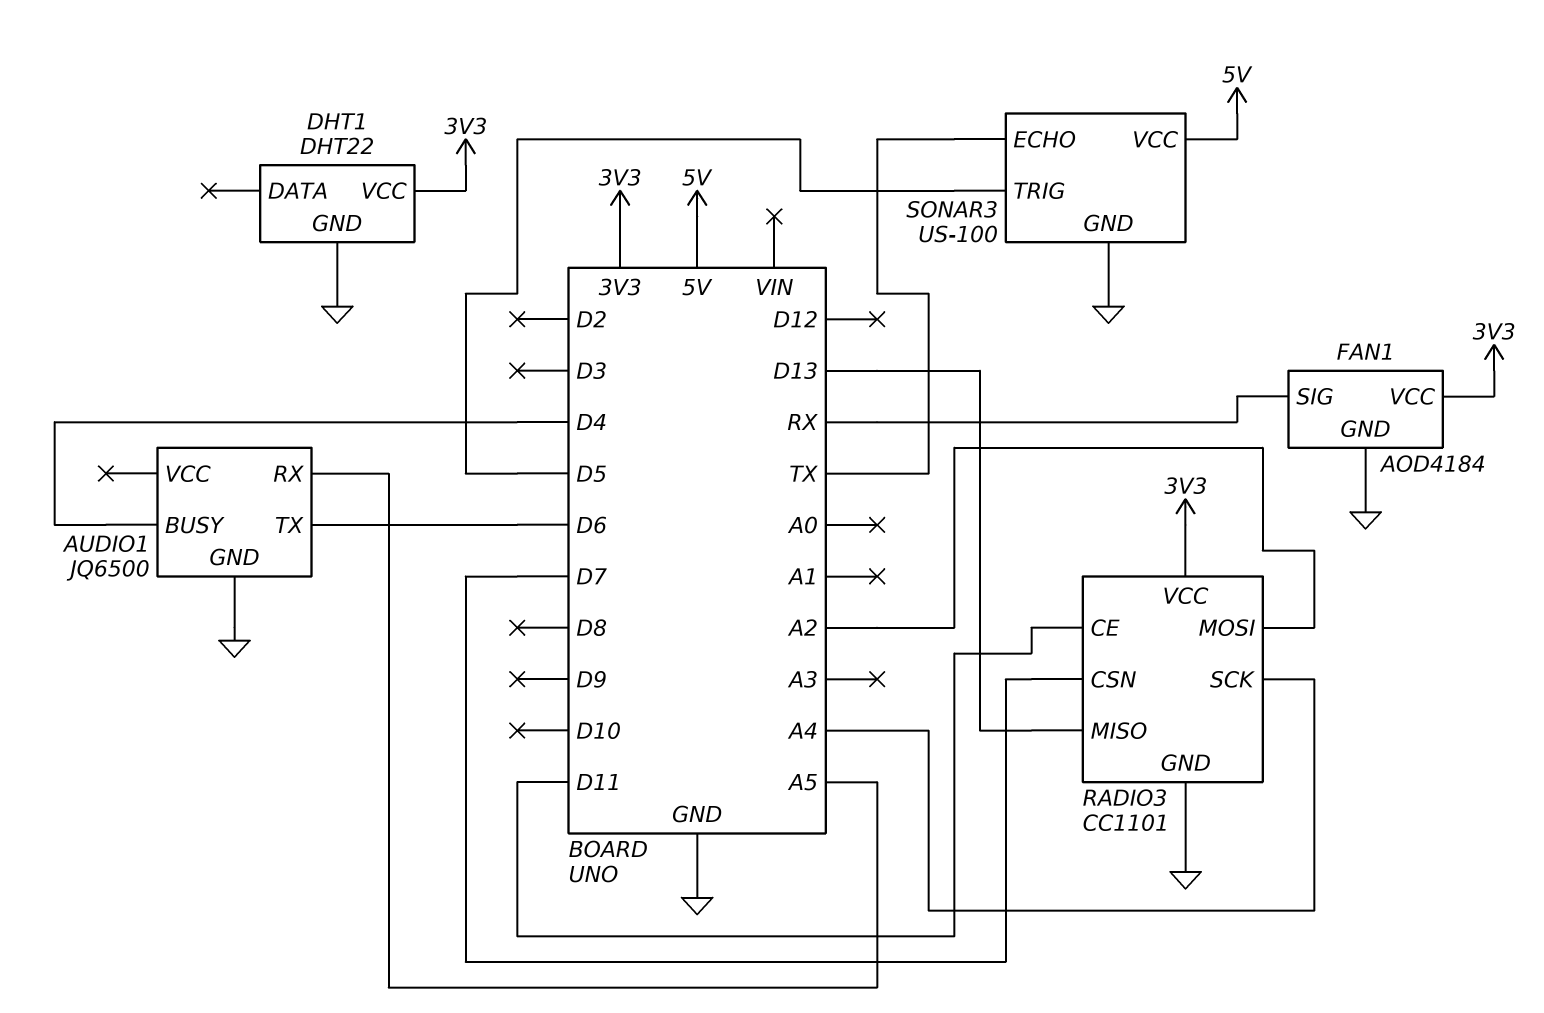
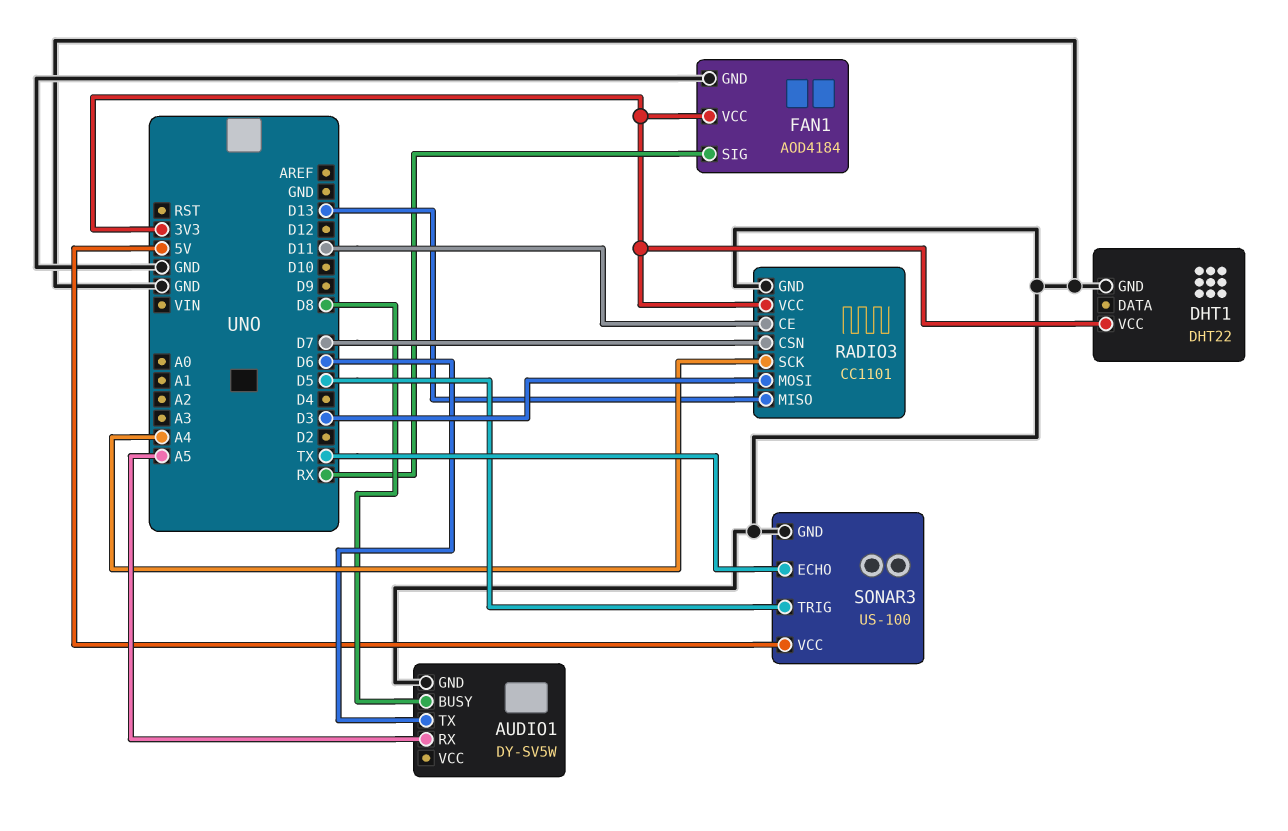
AUDIO1: JQ6500 -> DY-SV5W
AUDIO1 pin BUSY: D4 -> D8
RADIO3 pin MOSI: A2 -> D3

